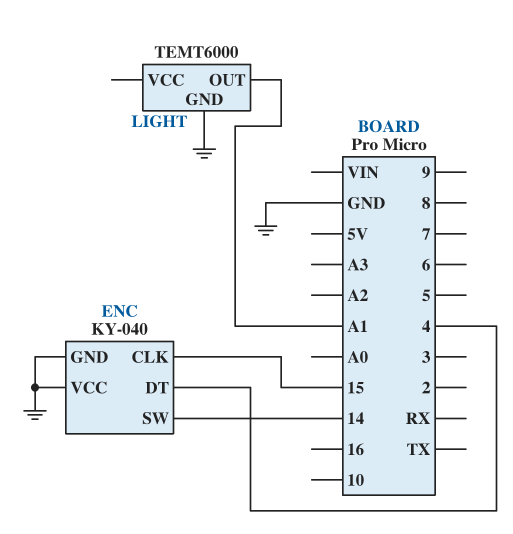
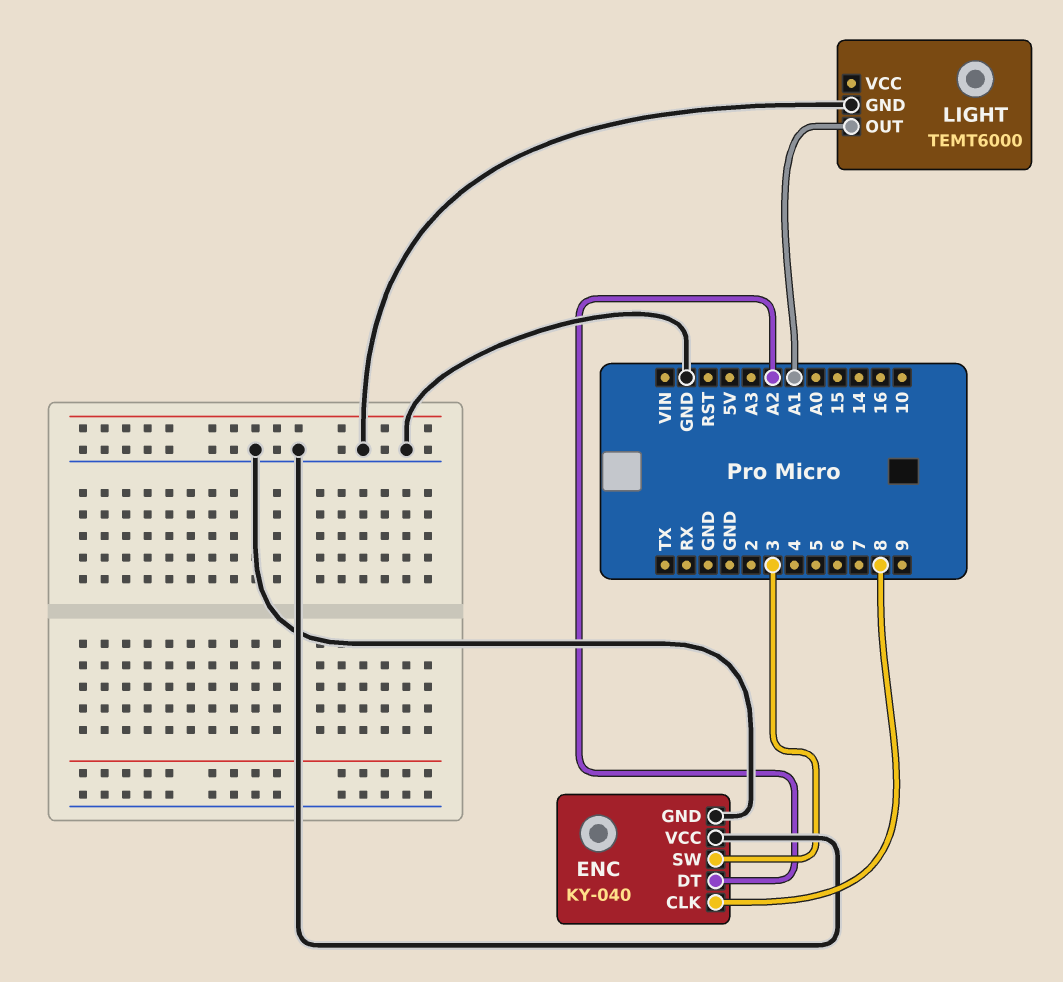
ENC pin CLK: 15 -> 8
ENC pin DT: 4 -> A2
ENC pin SW: 14 -> 3

